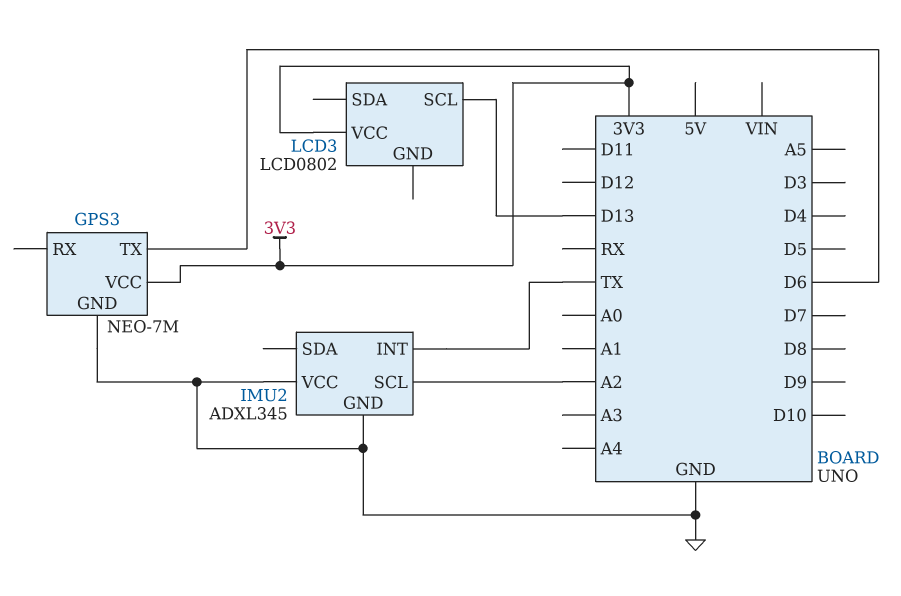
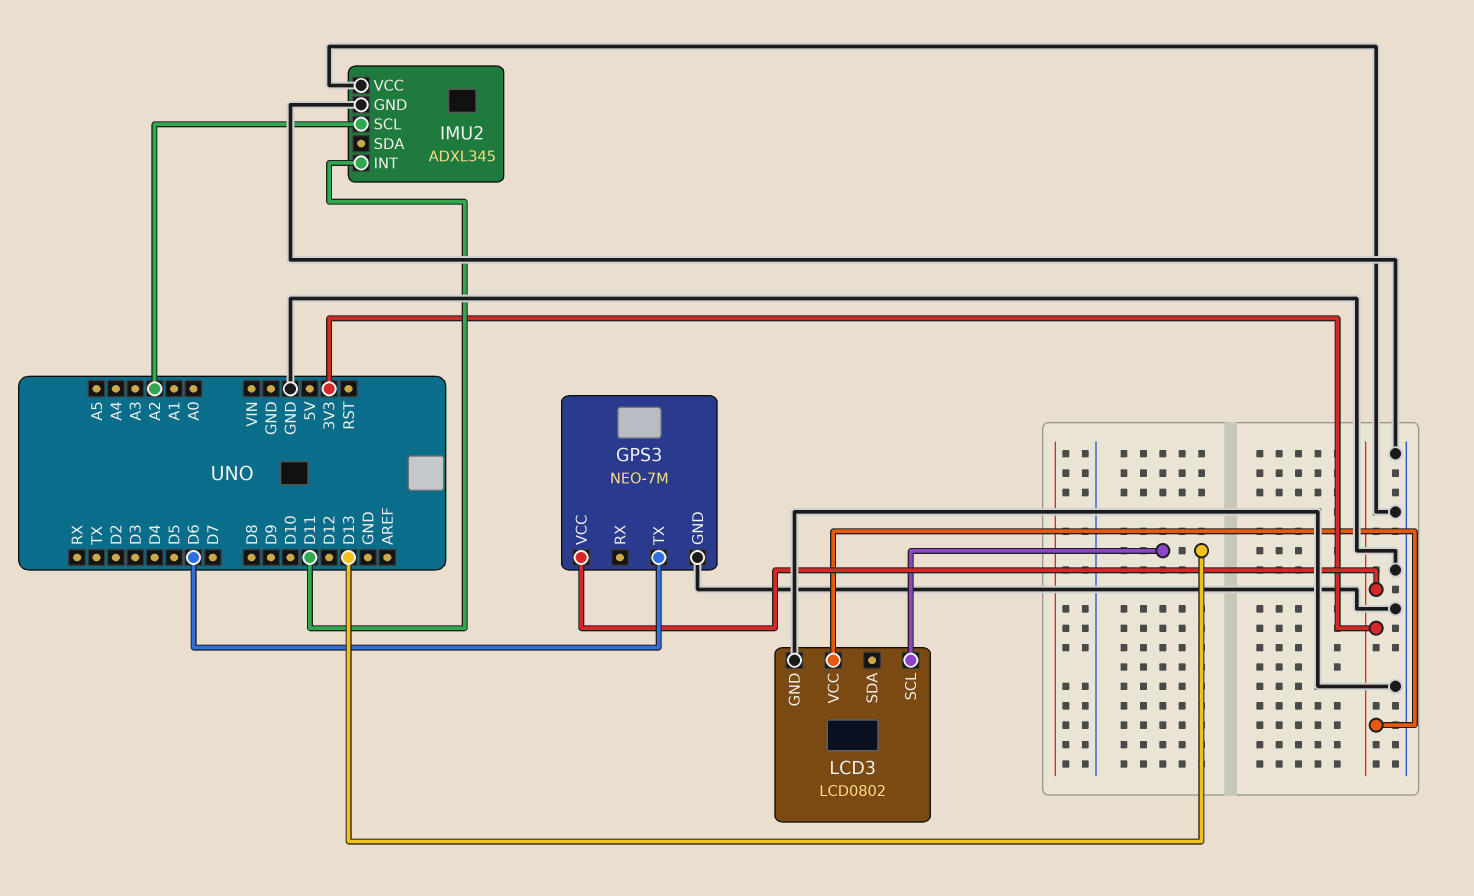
IMU2 pin INT: TX -> D11
LCD3 pin GND: none -> GND

